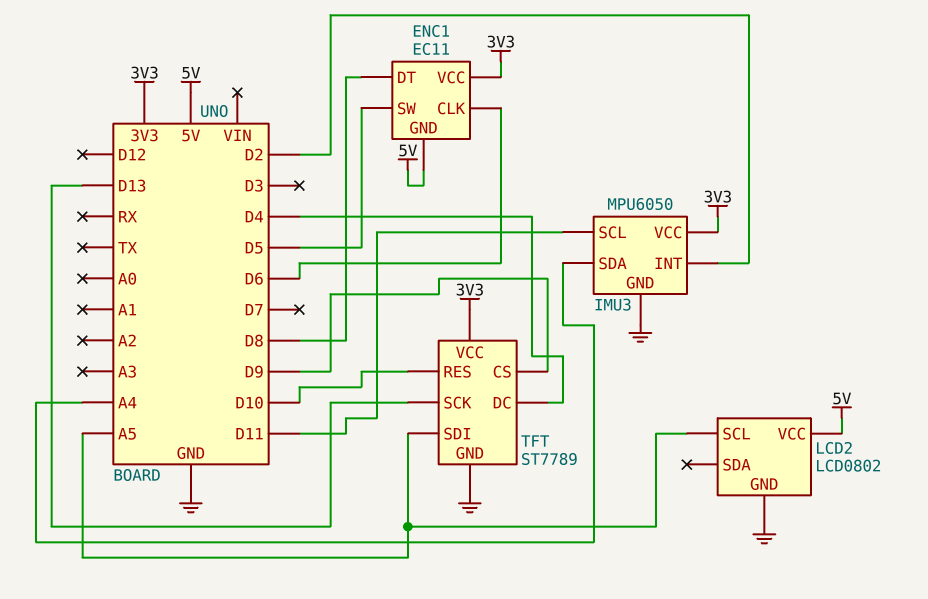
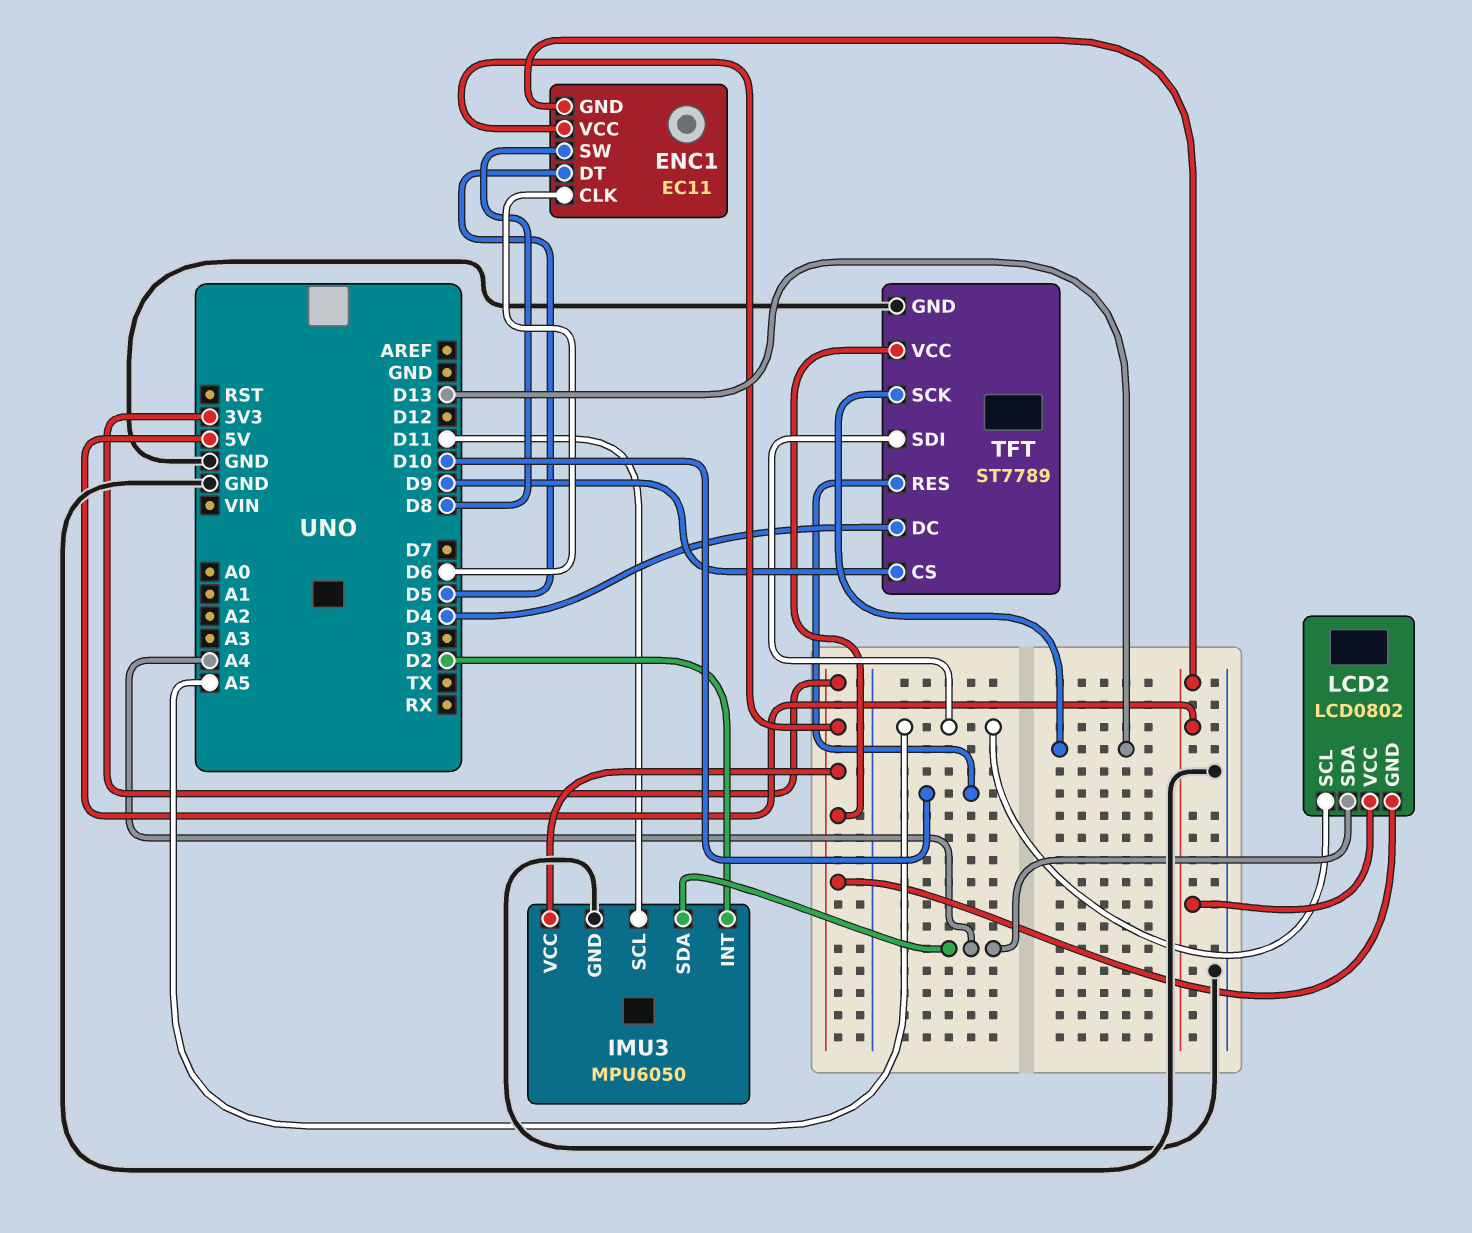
ENC1 pin DT: D8 -> D5
ENC1 pin SW: D5 -> D8
LCD2 pin GND: GND -> 3V3
LCD2 pin SDA: none -> A4

